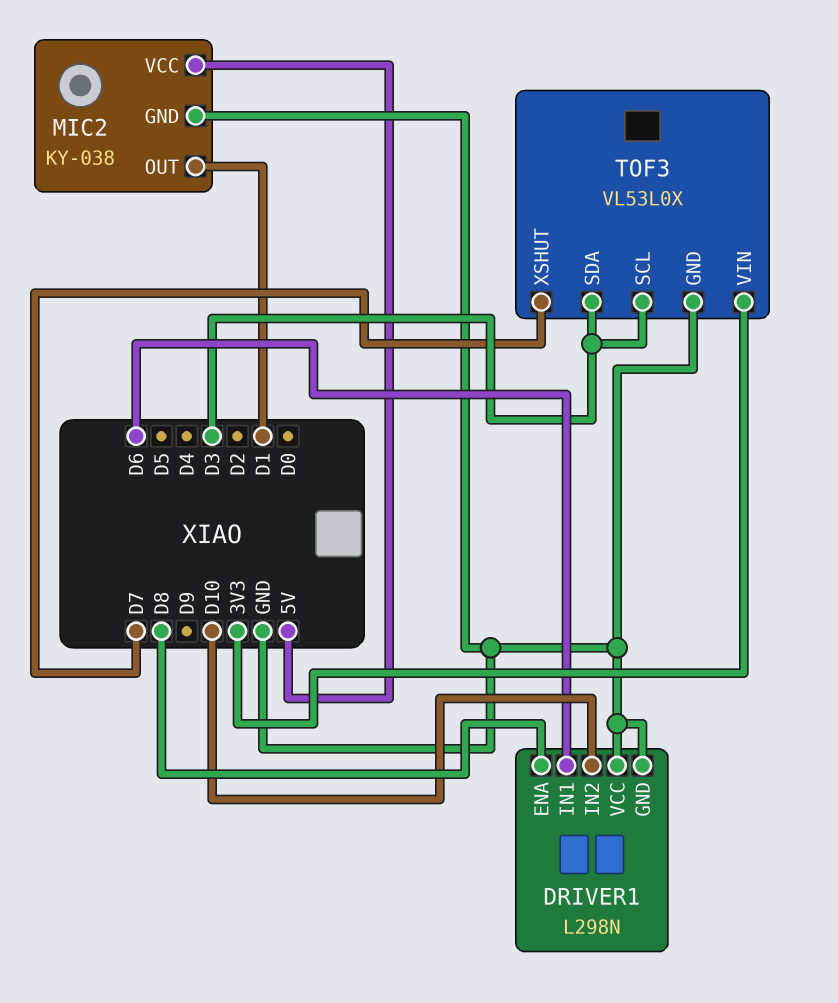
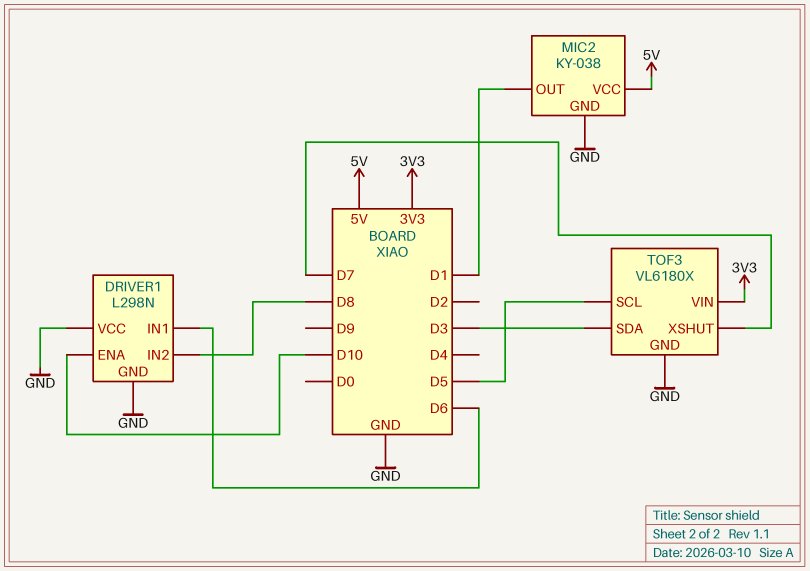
DRIVER1 pin ENA: D8 -> D10
DRIVER1 pin IN2: D10 -> D8
TOF3: VL53L0X -> VL6180X
TOF3 pin SCL: D3 -> D5

